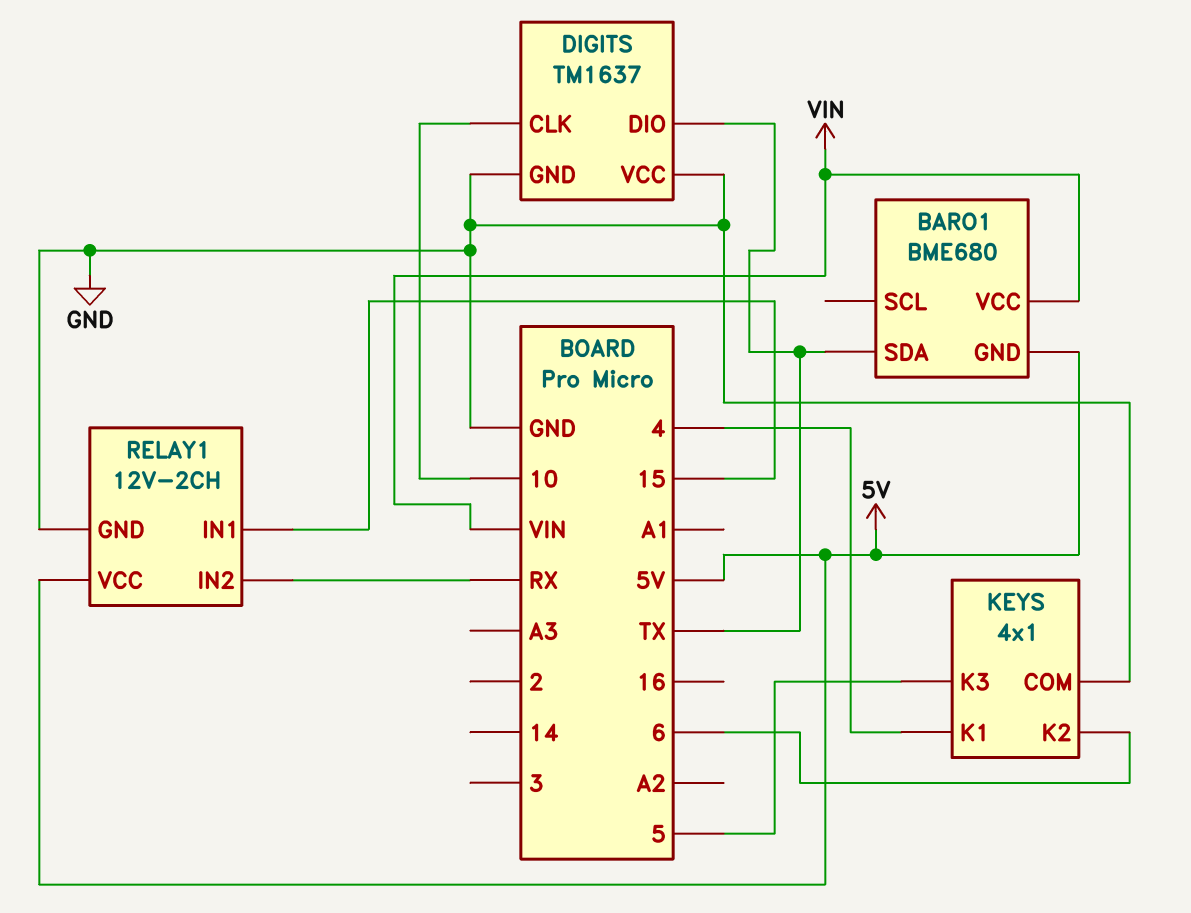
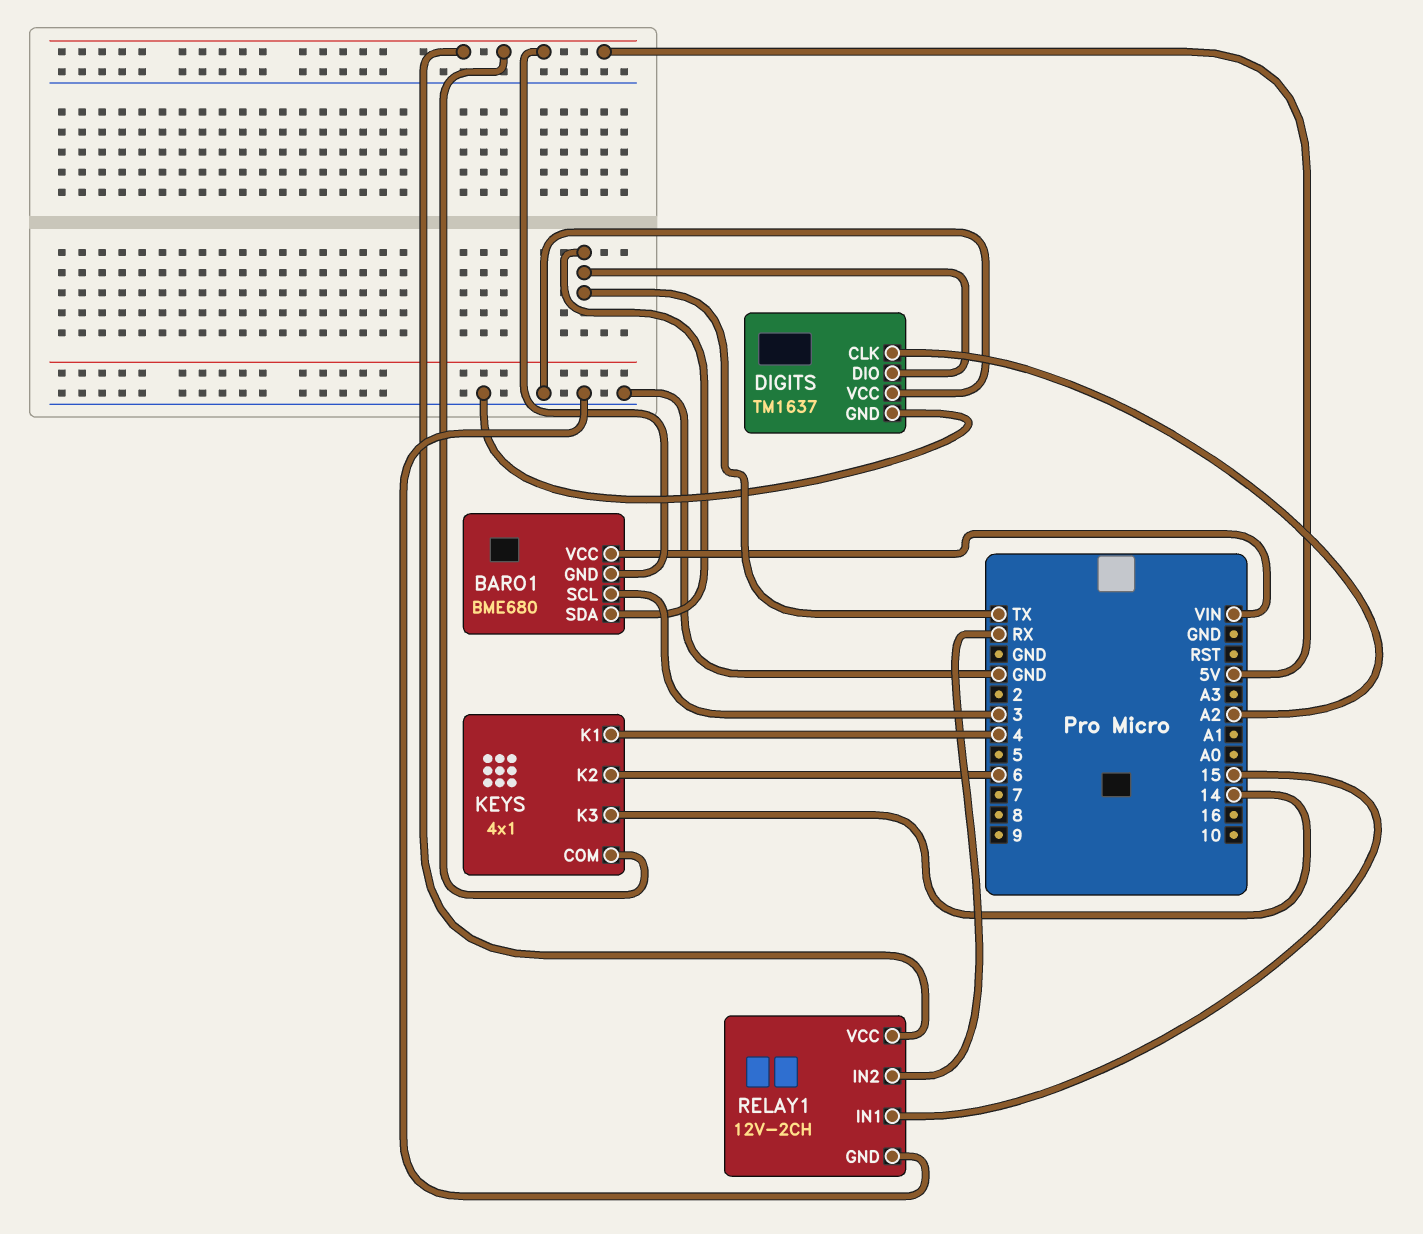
BARO1 pin SCL: none -> 3
DIGITS pin CLK: 10 -> A2
KEYS pin COM: GND -> 5V
KEYS pin K3: 5 -> 14

